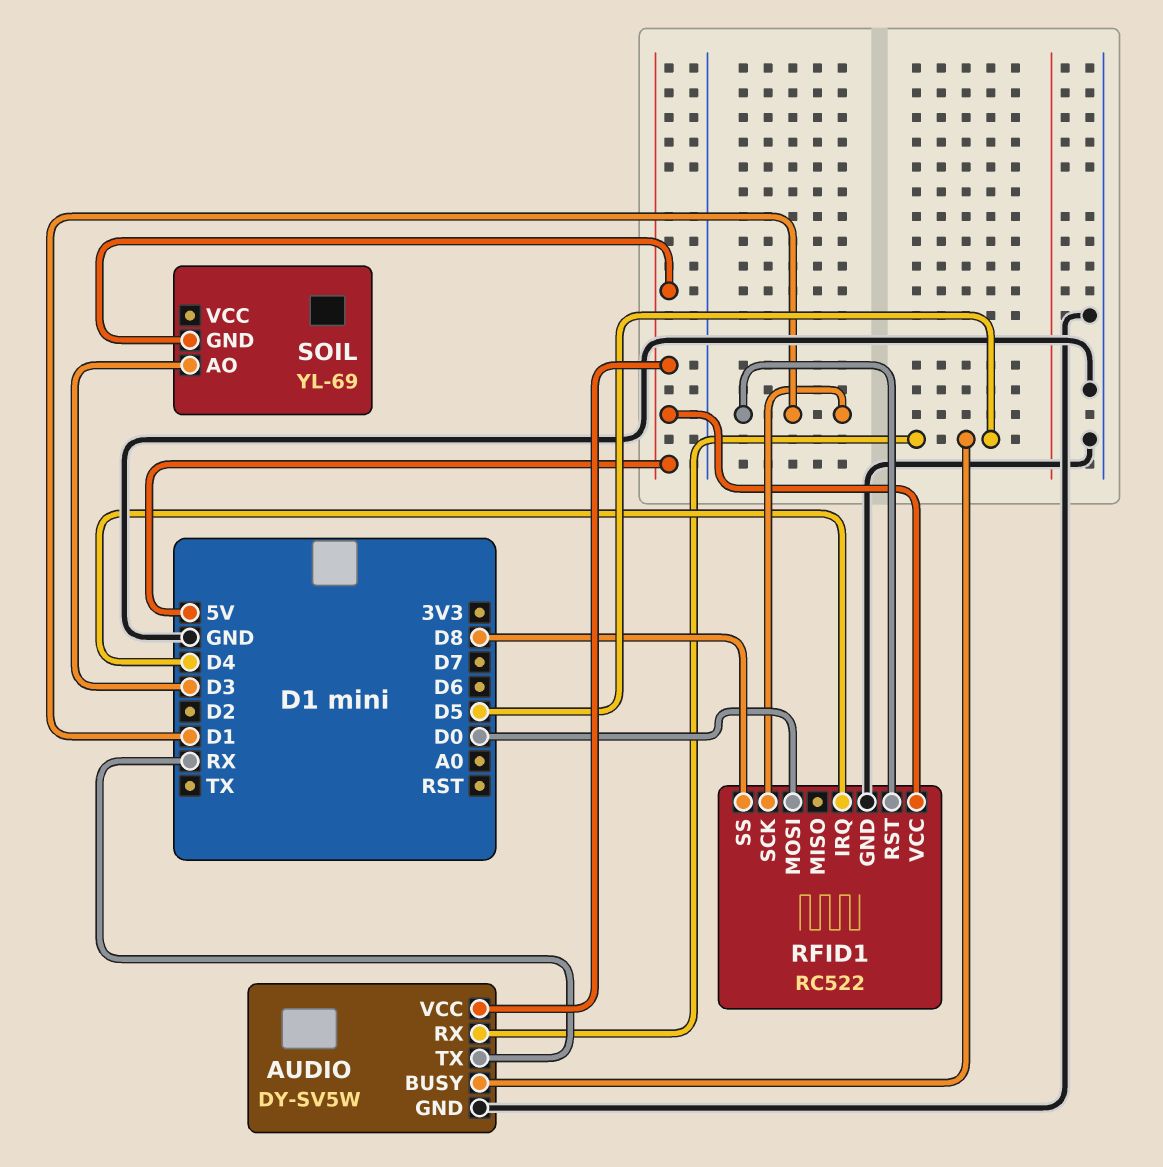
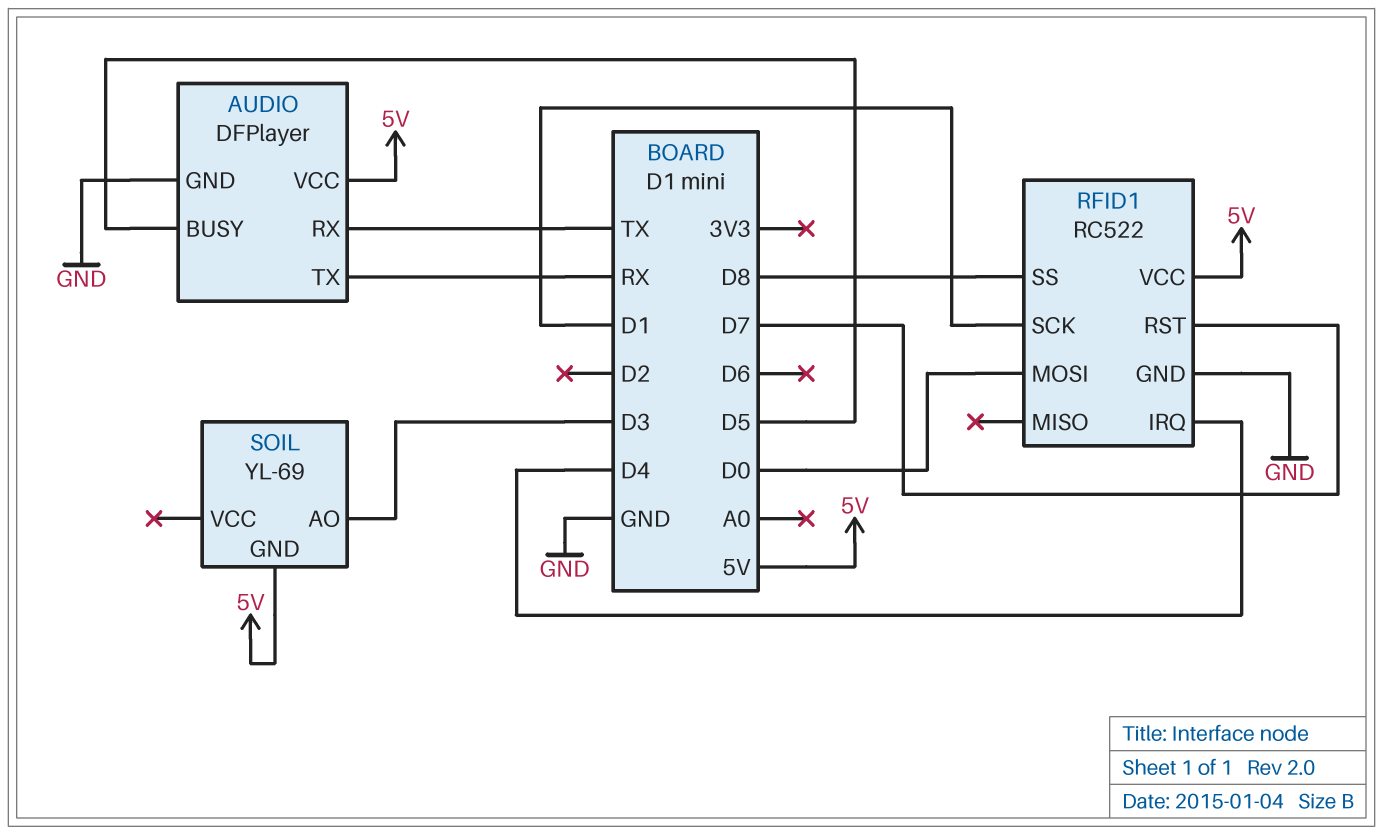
AUDIO: DY-SV5W -> DFPlayer
AUDIO pin RX: D5 -> TX
RFID1 pin RST: D1 -> D7

